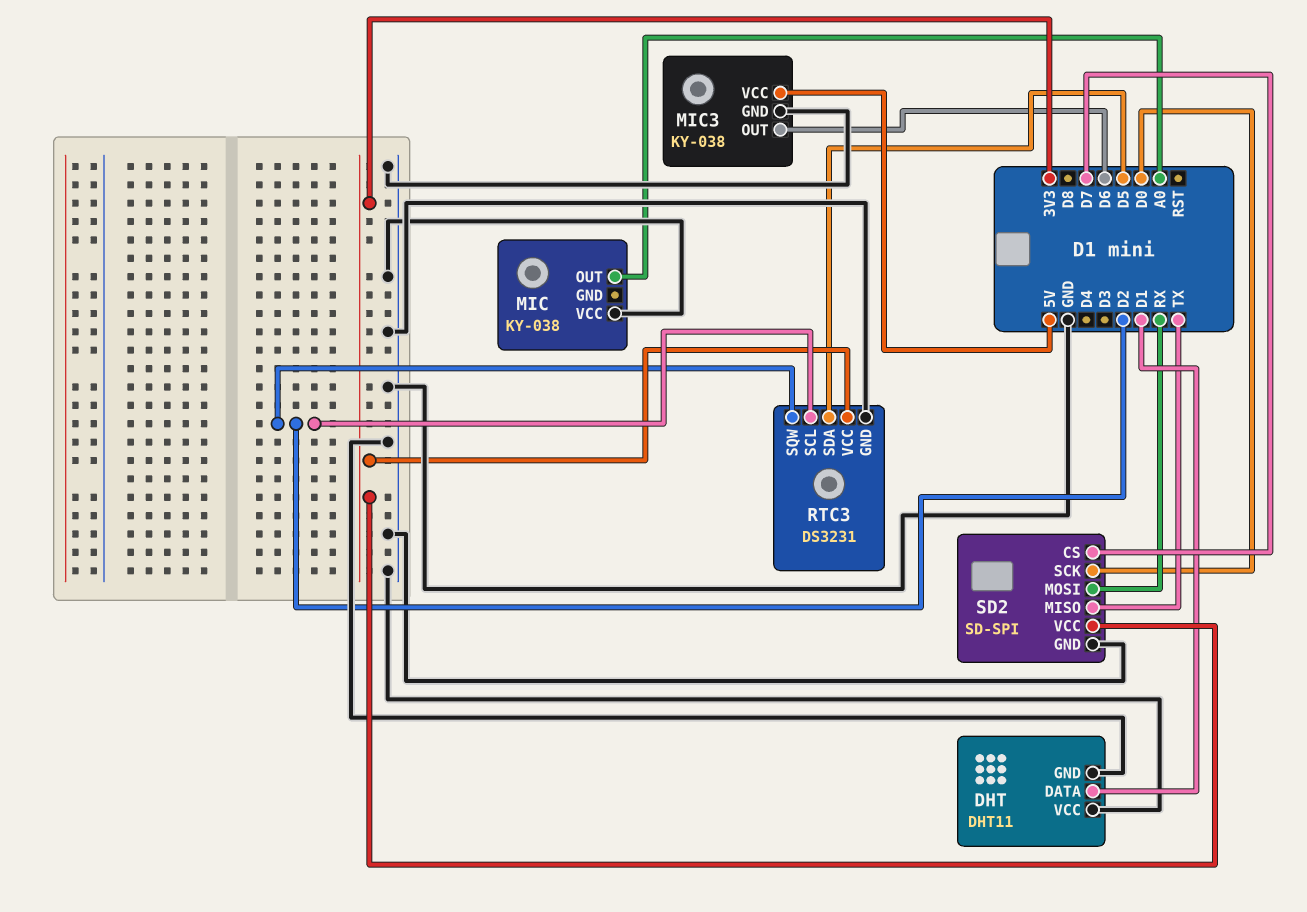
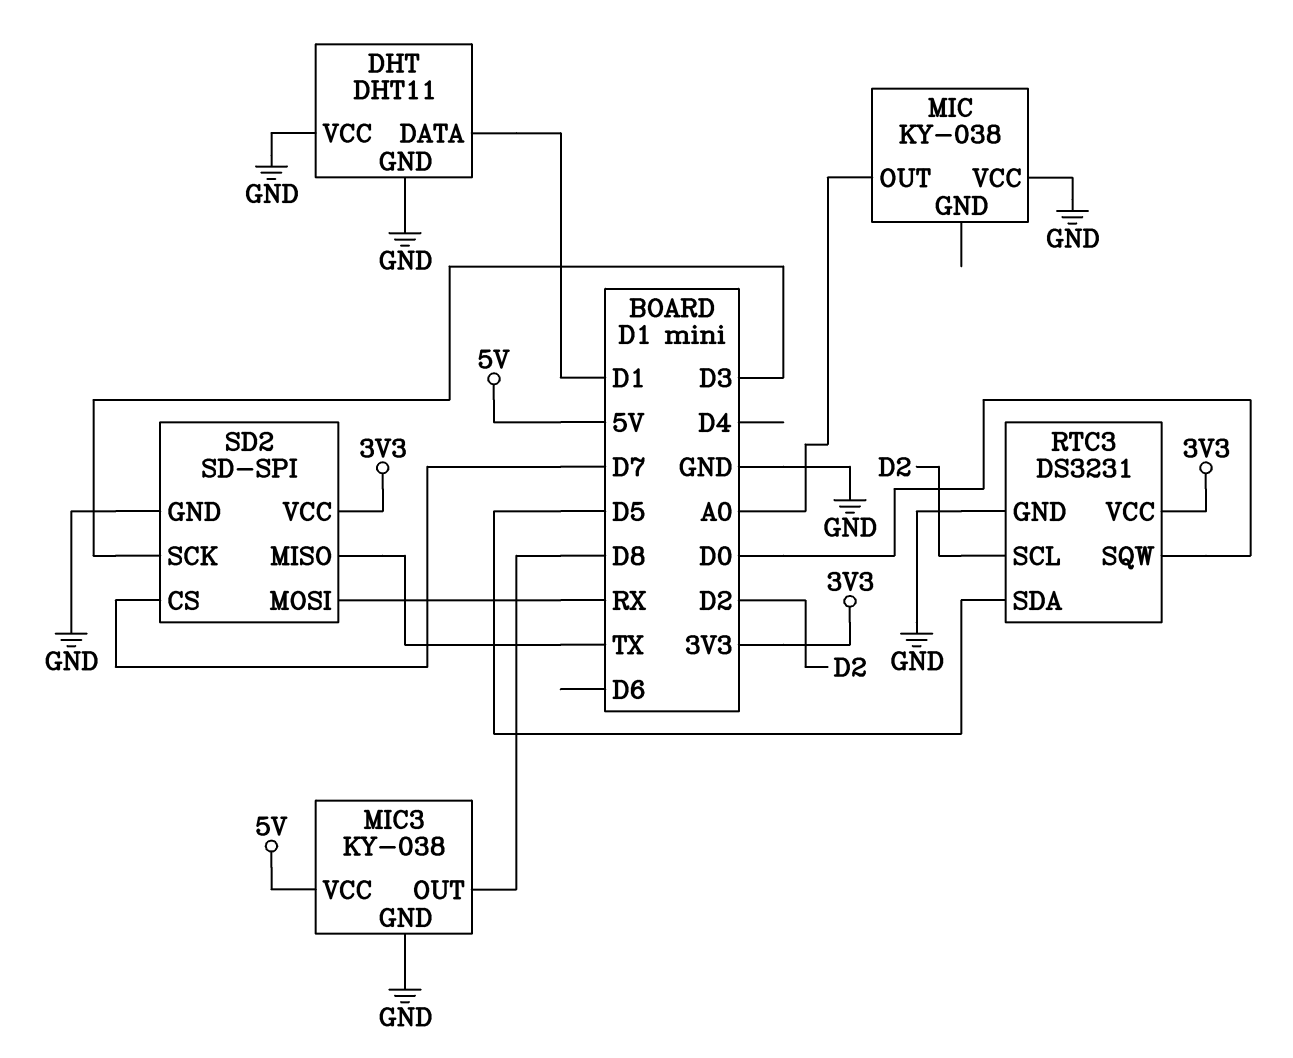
MIC3 pin OUT: D6 -> D8
RTC3 pin SQW: D2 -> D0
SD2 pin SCK: D0 -> D3

